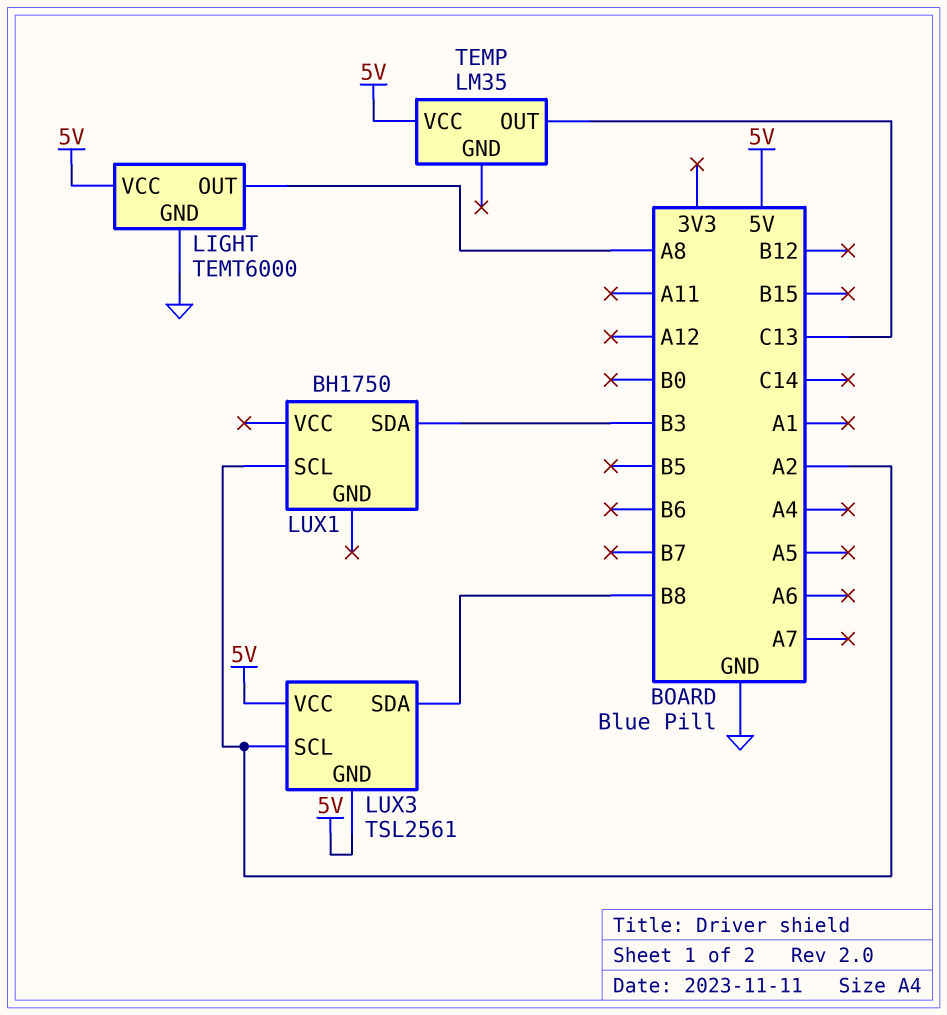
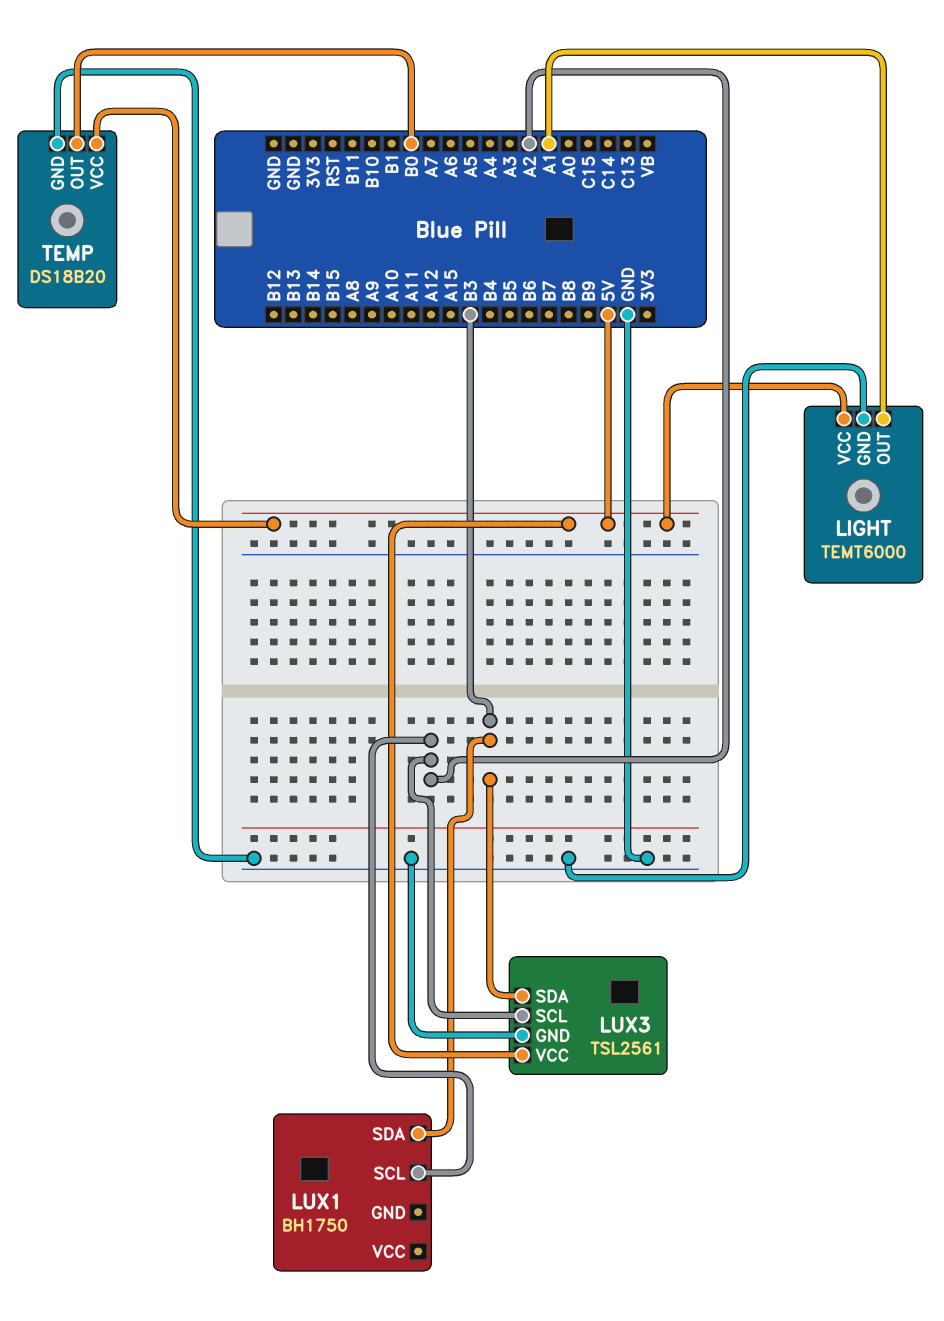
LIGHT pin OUT: A8 -> A1
LUX3 pin GND: 5V -> GND
LUX3 pin SDA: B8 -> B3
TEMP: LM35 -> DS18B20
TEMP pin GND: none -> GND
TEMP pin OUT: C13 -> B0

